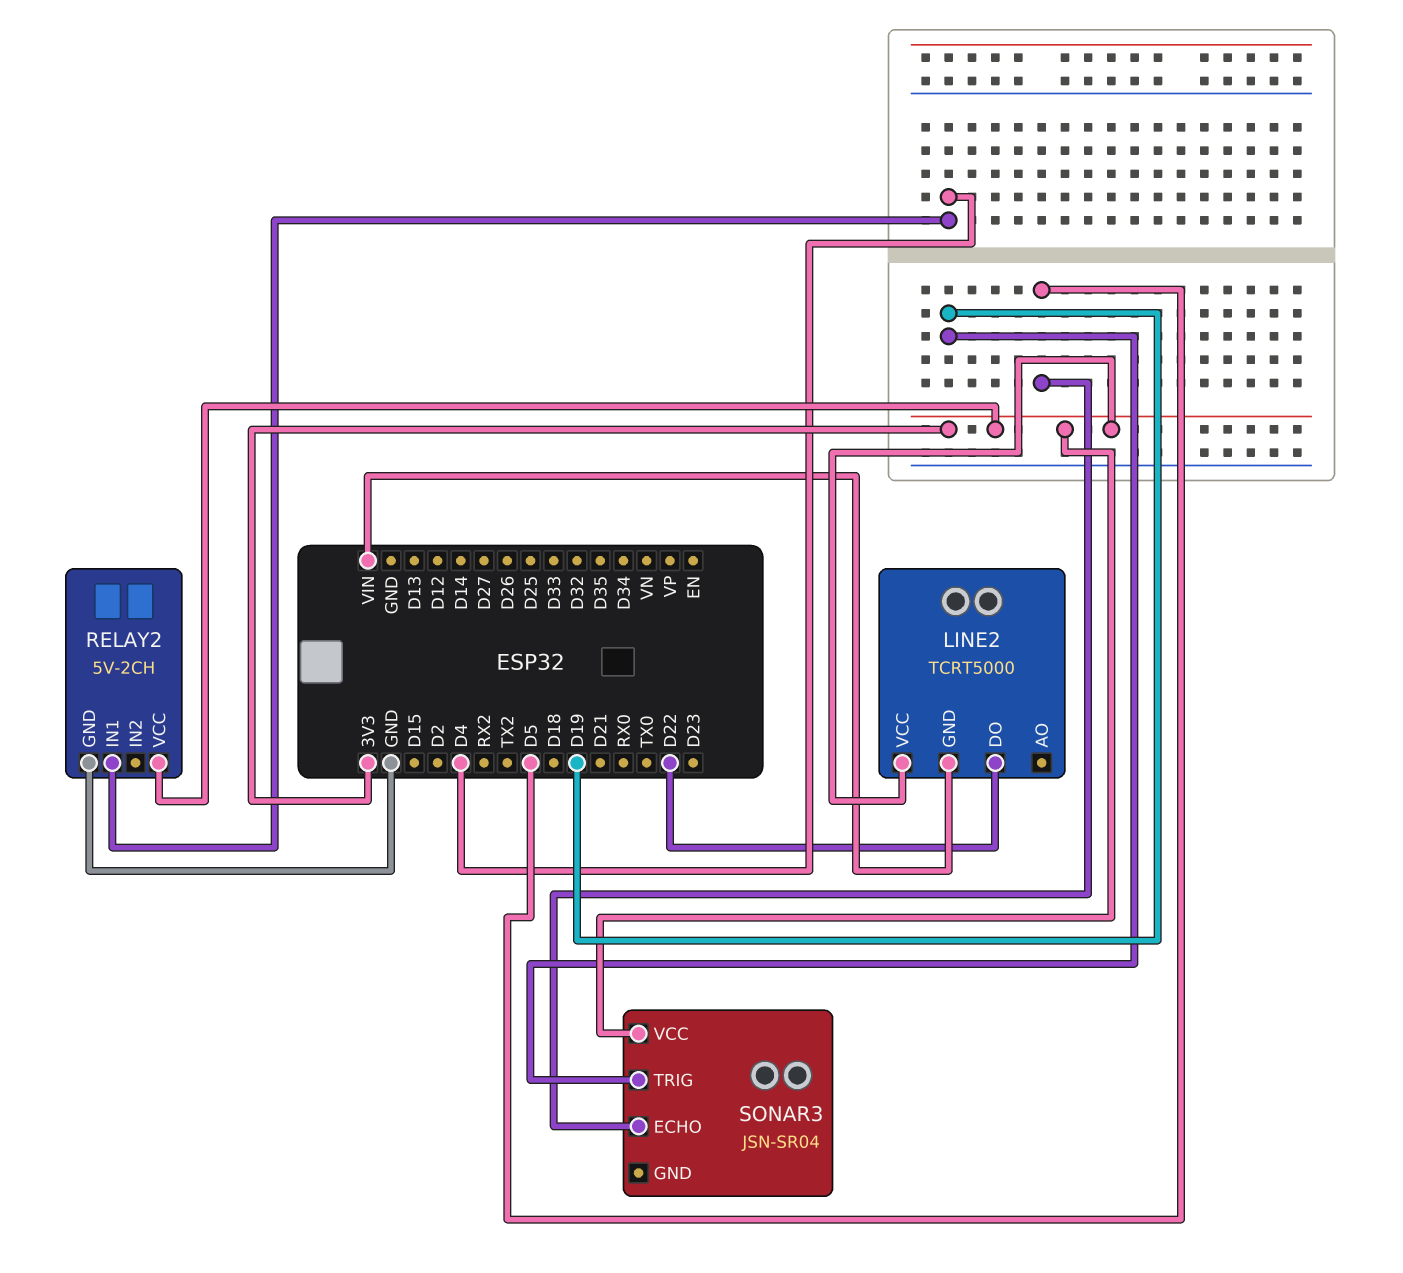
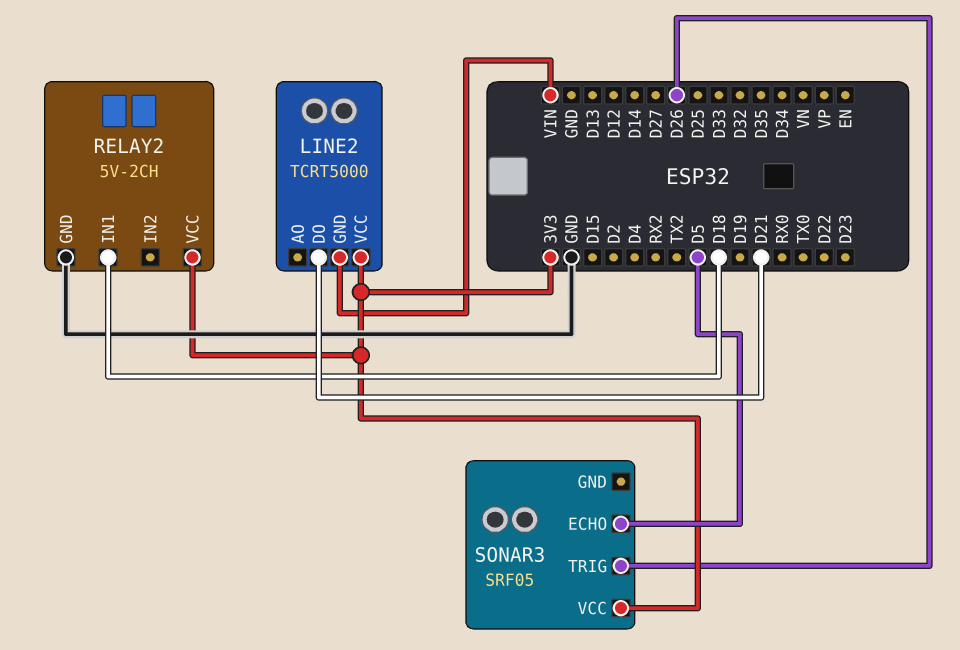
LINE2 pin DO: D22 -> D21
RELAY2 pin IN1: D4 -> D18
SONAR3: JSN-SR04 -> SRF05
SONAR3 pin TRIG: D19 -> D26

